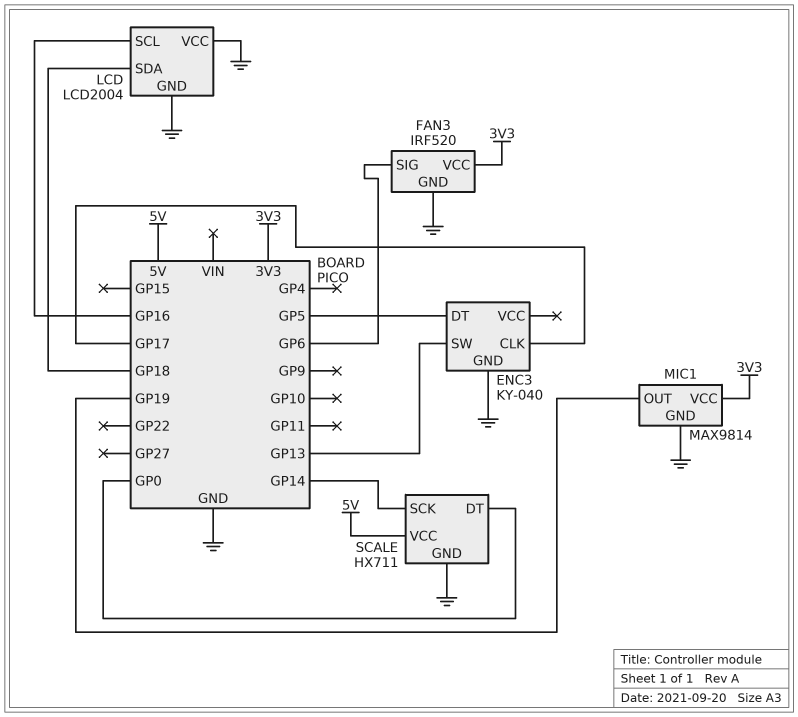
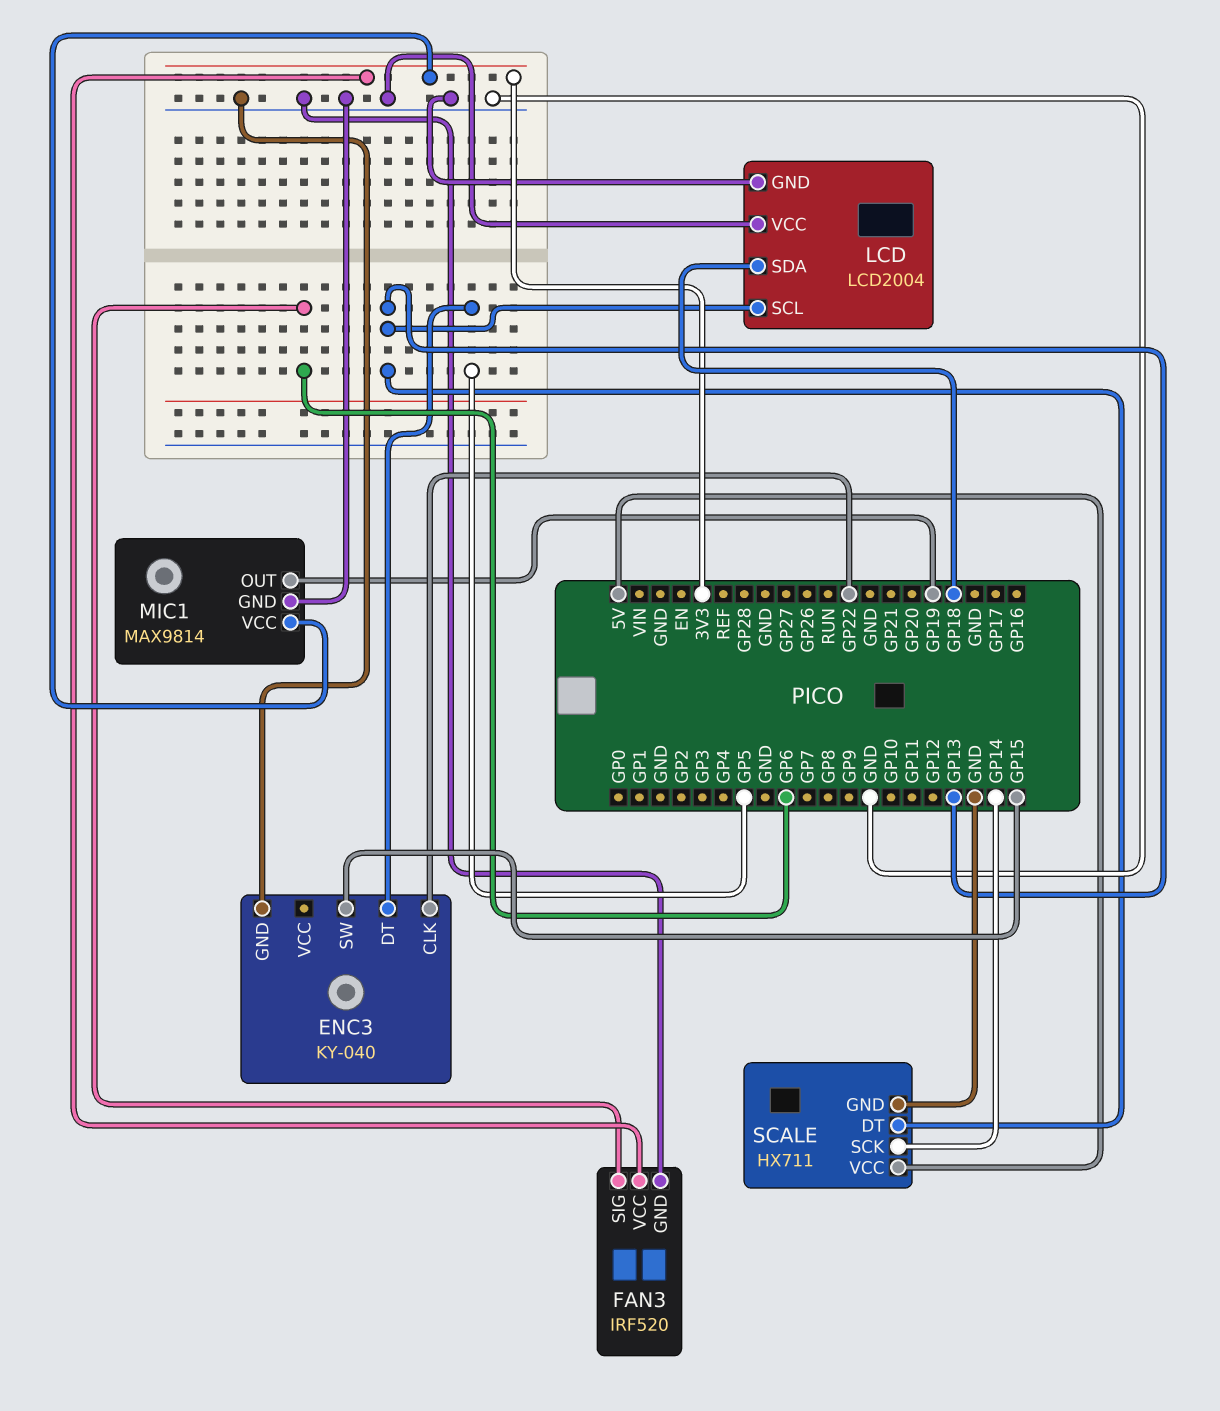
ENC3 pin CLK: GP17 -> GP22
ENC3 pin SW: GP13 -> GP15
LCD pin SCL: GP16 -> GP13
SCALE pin DT: GP0 -> GP13

